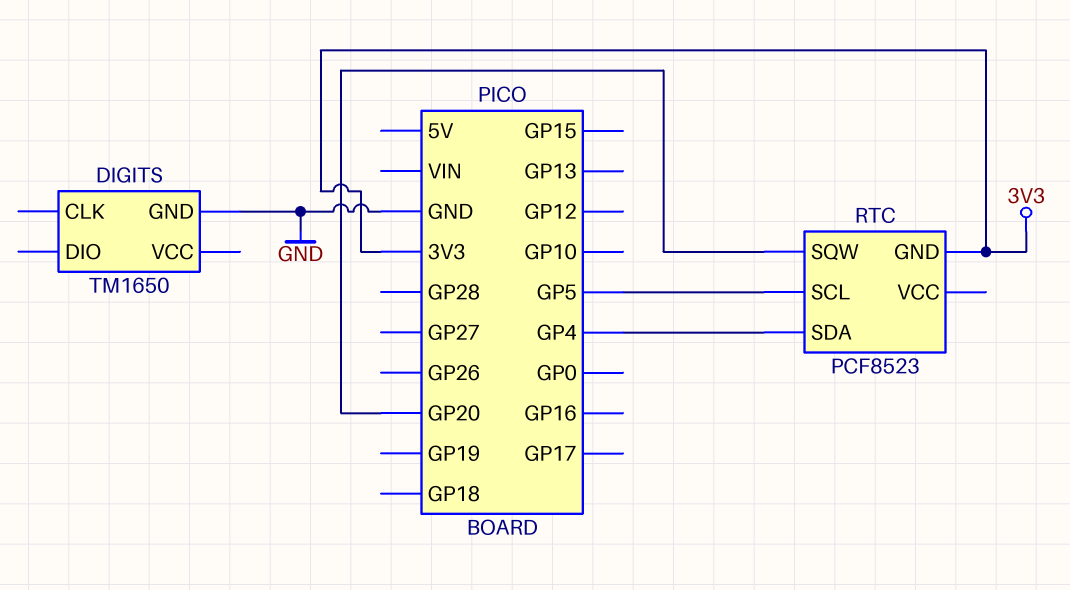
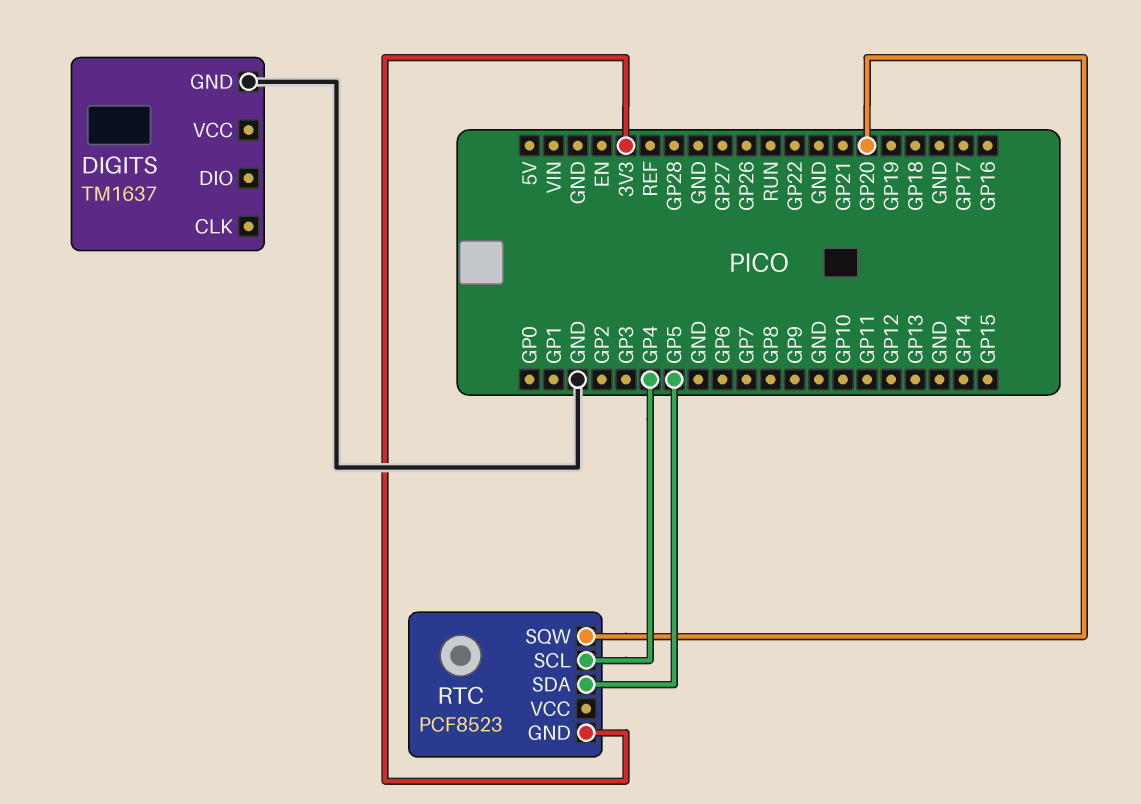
DIGITS: TM1650 -> TM1637
RTC pin SCL: GP5 -> GP4
RTC pin SDA: GP4 -> GP5

